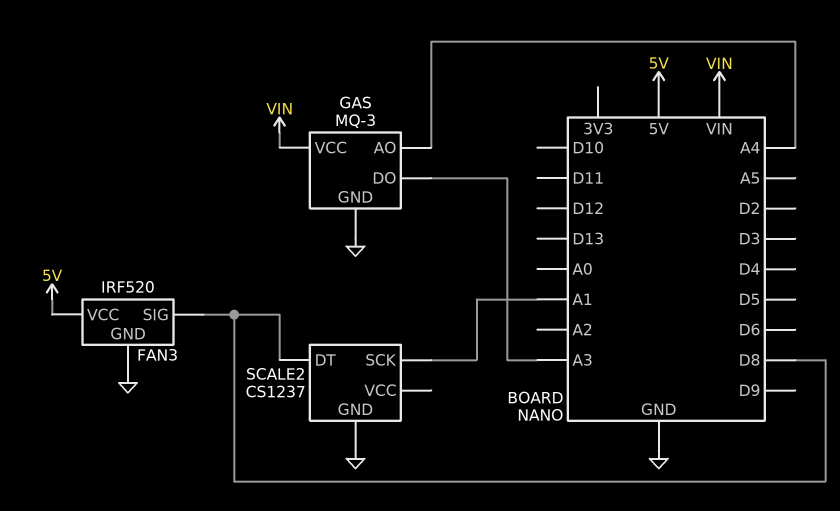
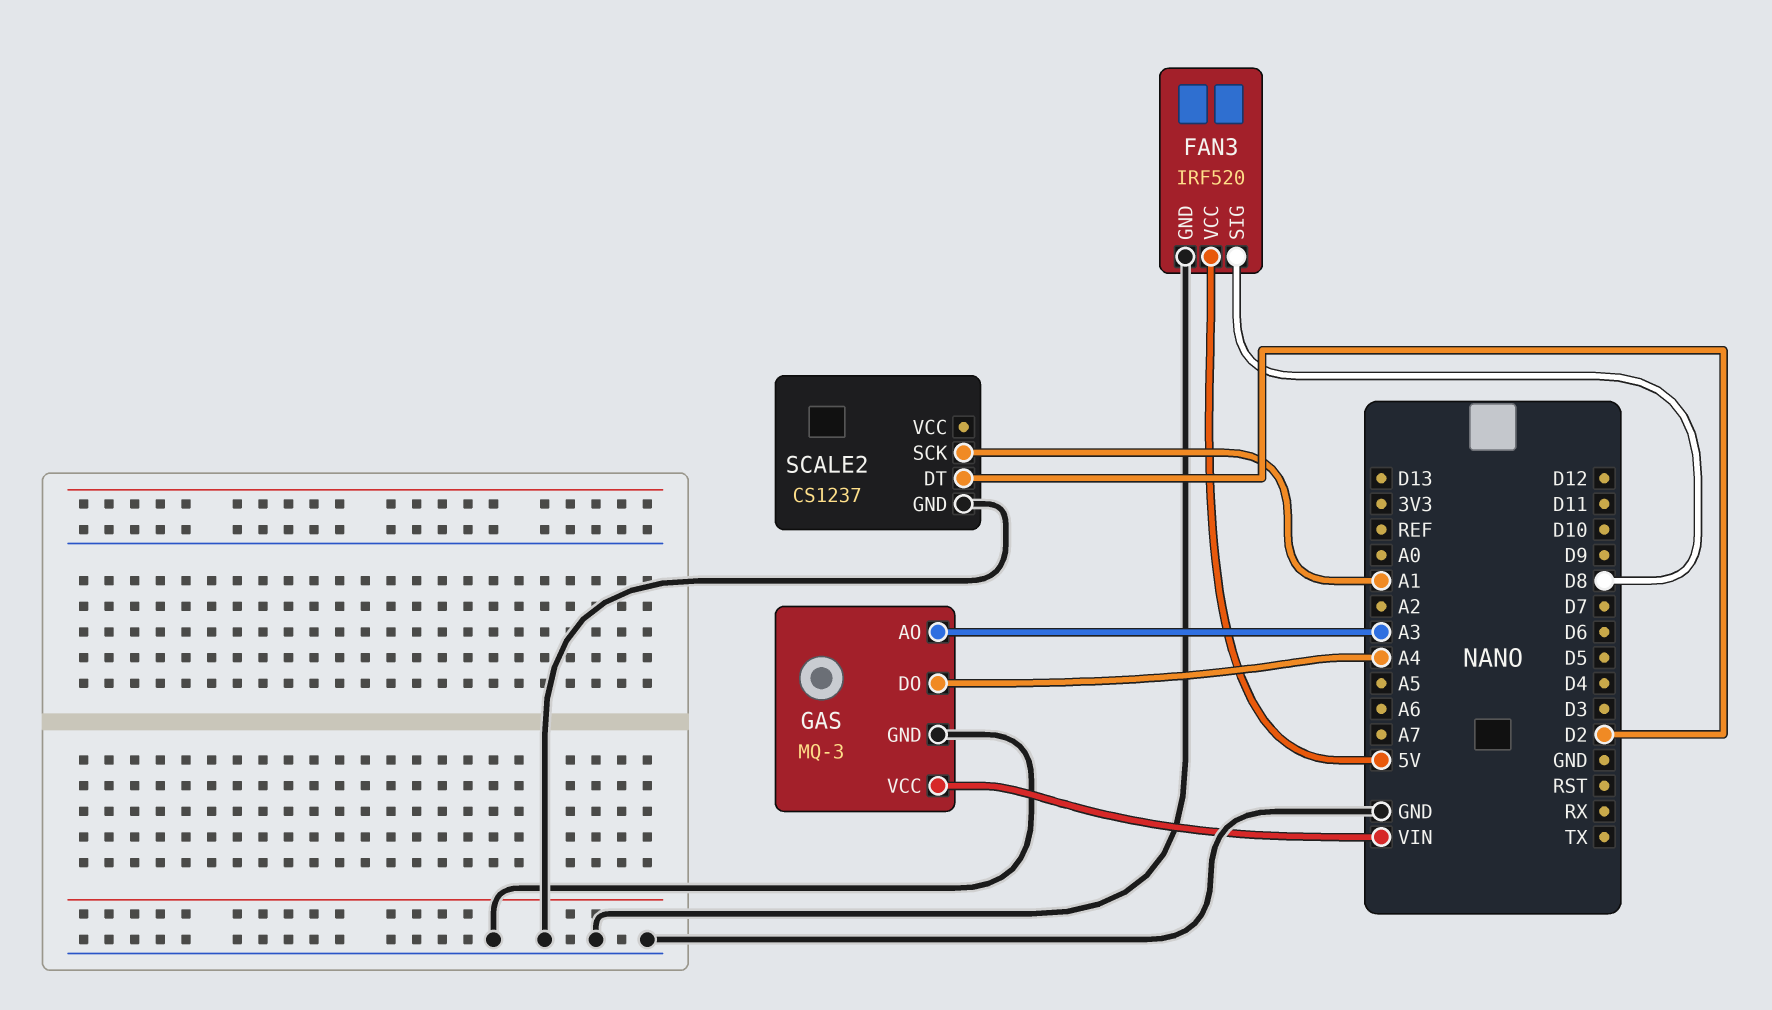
GAS pin AO: A4 -> A3
GAS pin DO: A3 -> A4
SCALE2 pin DT: D8 -> D2

